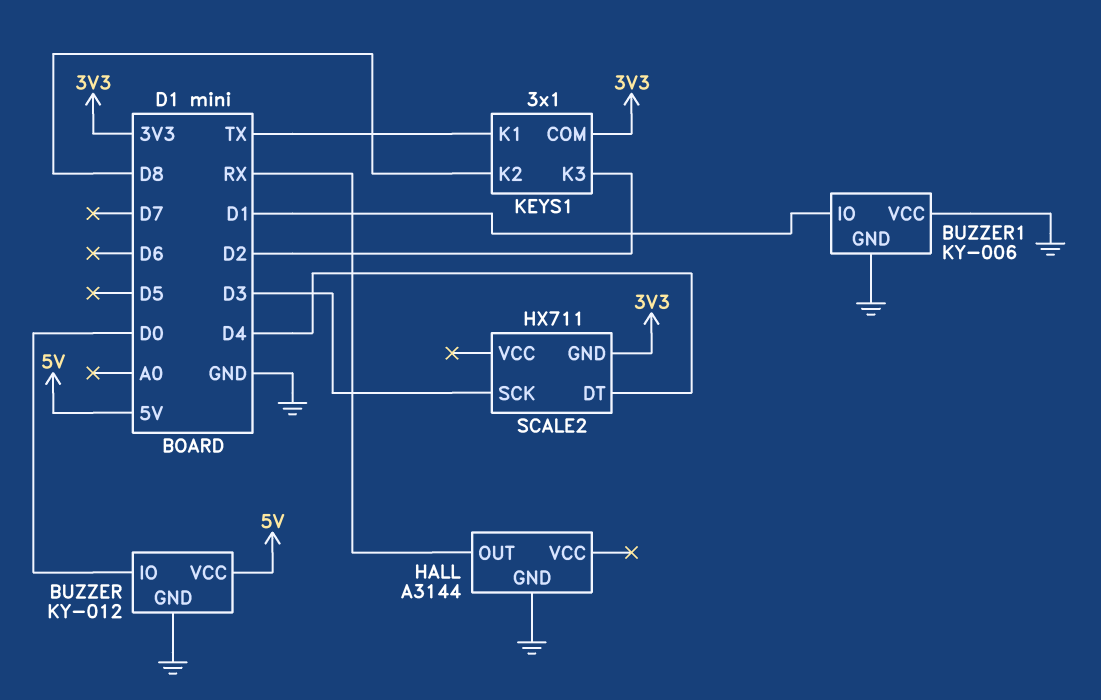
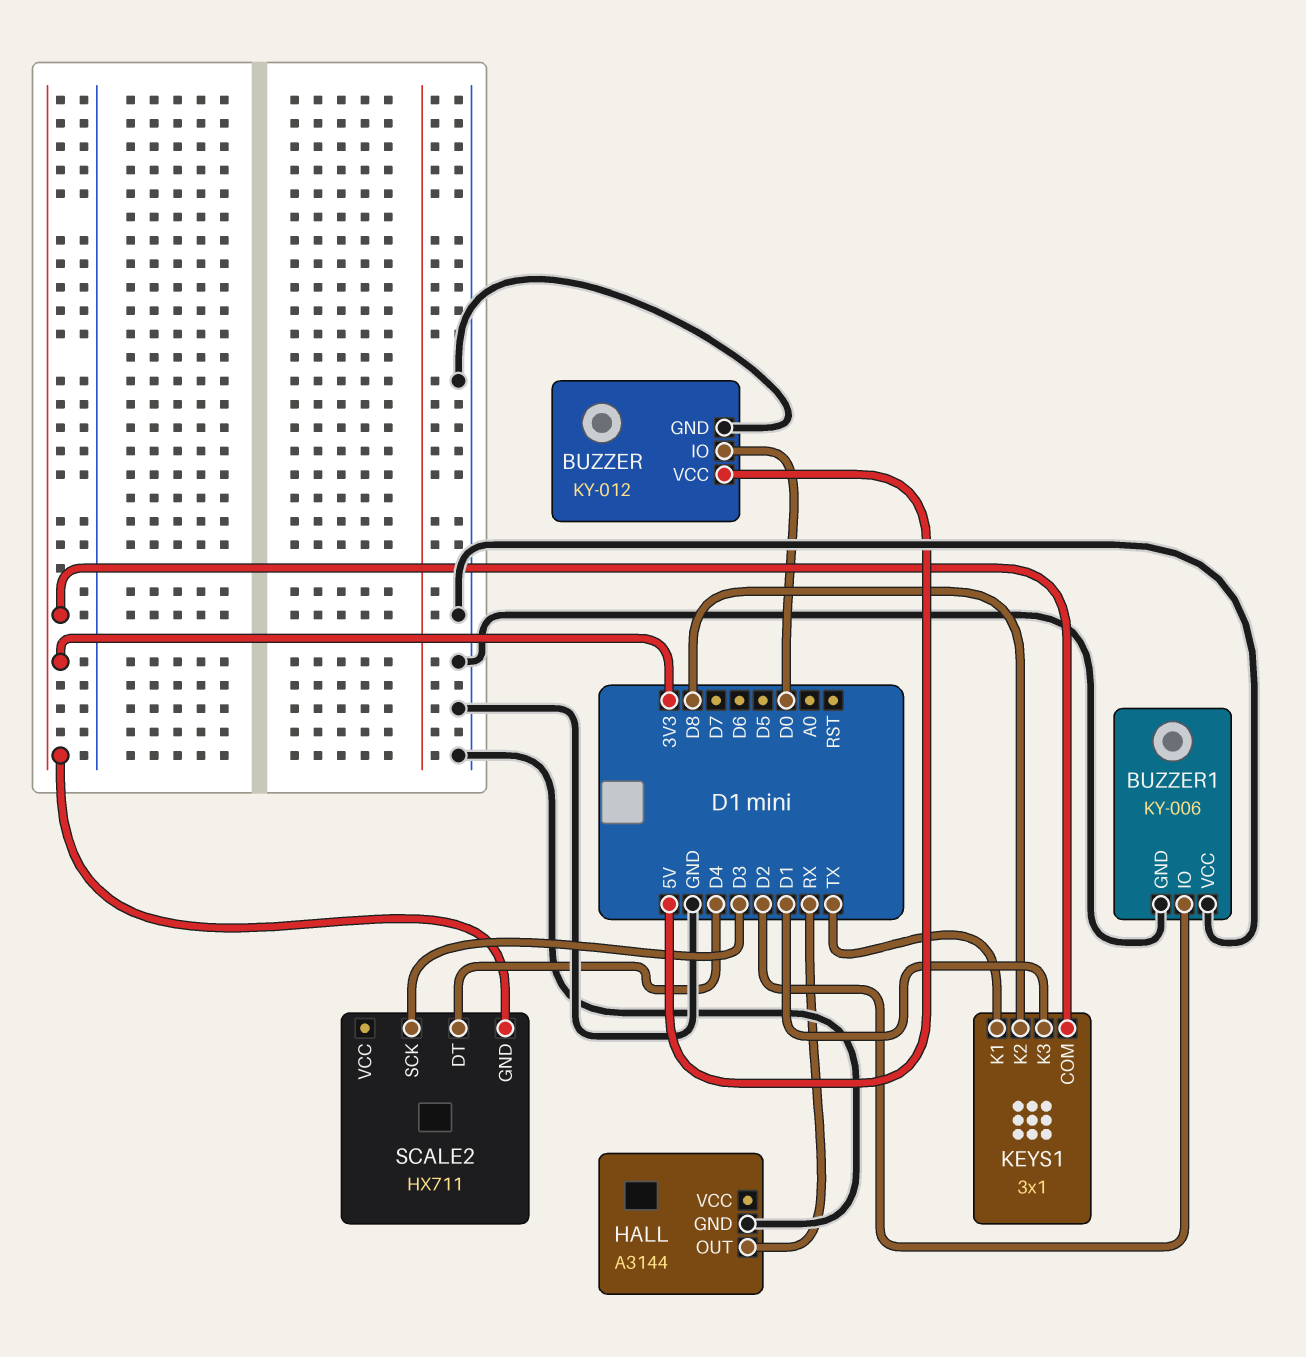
BUZZER1 pin IO: D1 -> D2
KEYS1 pin K3: D2 -> D1

